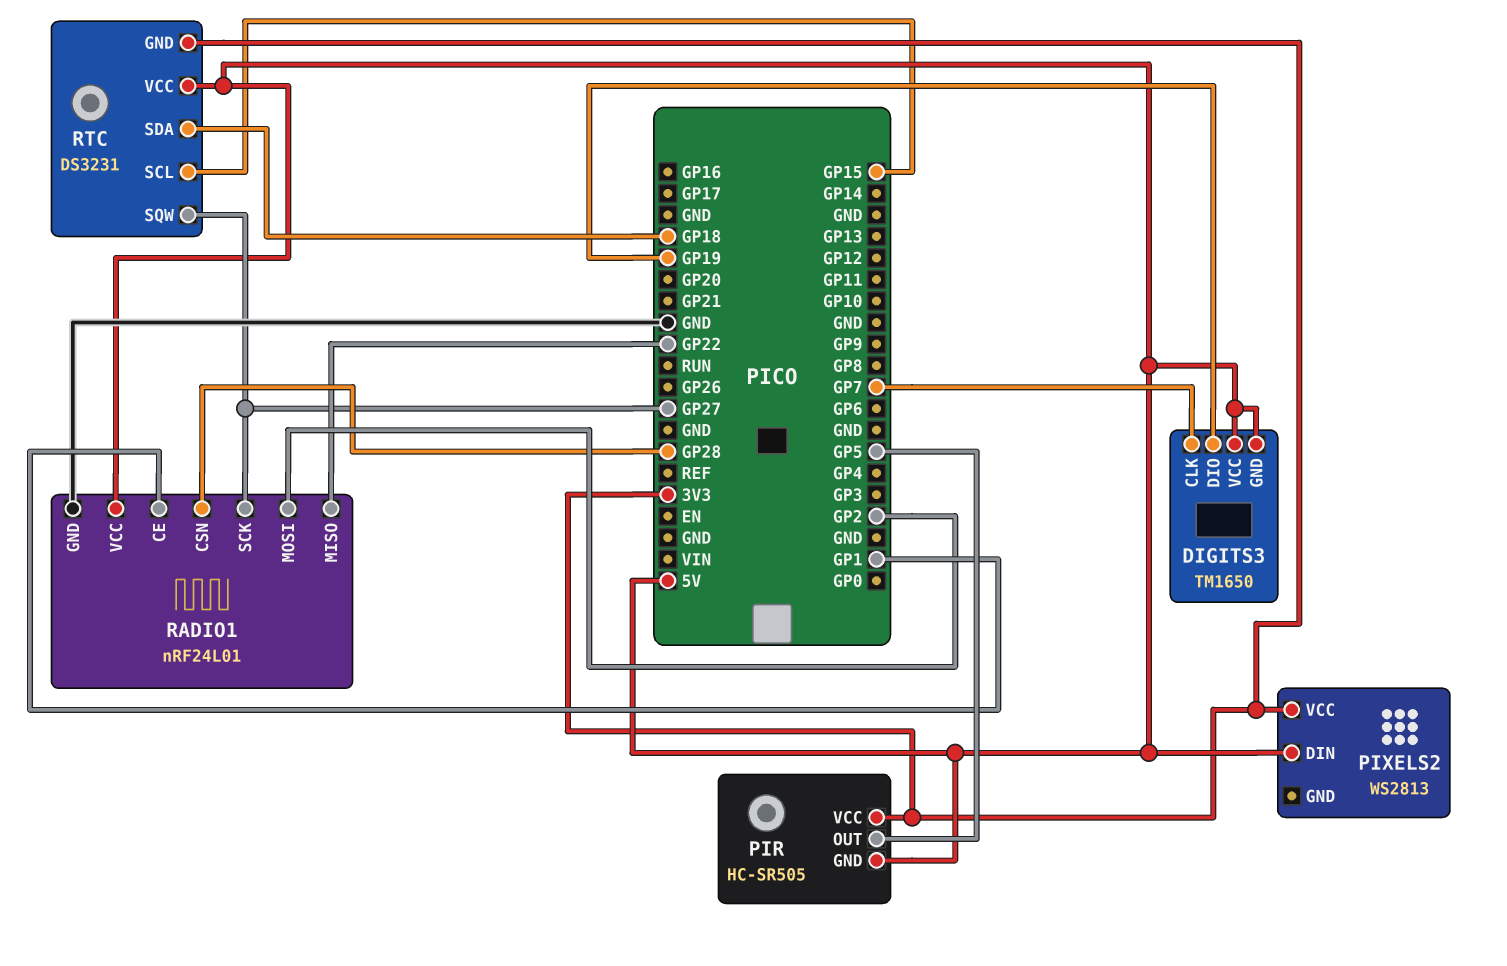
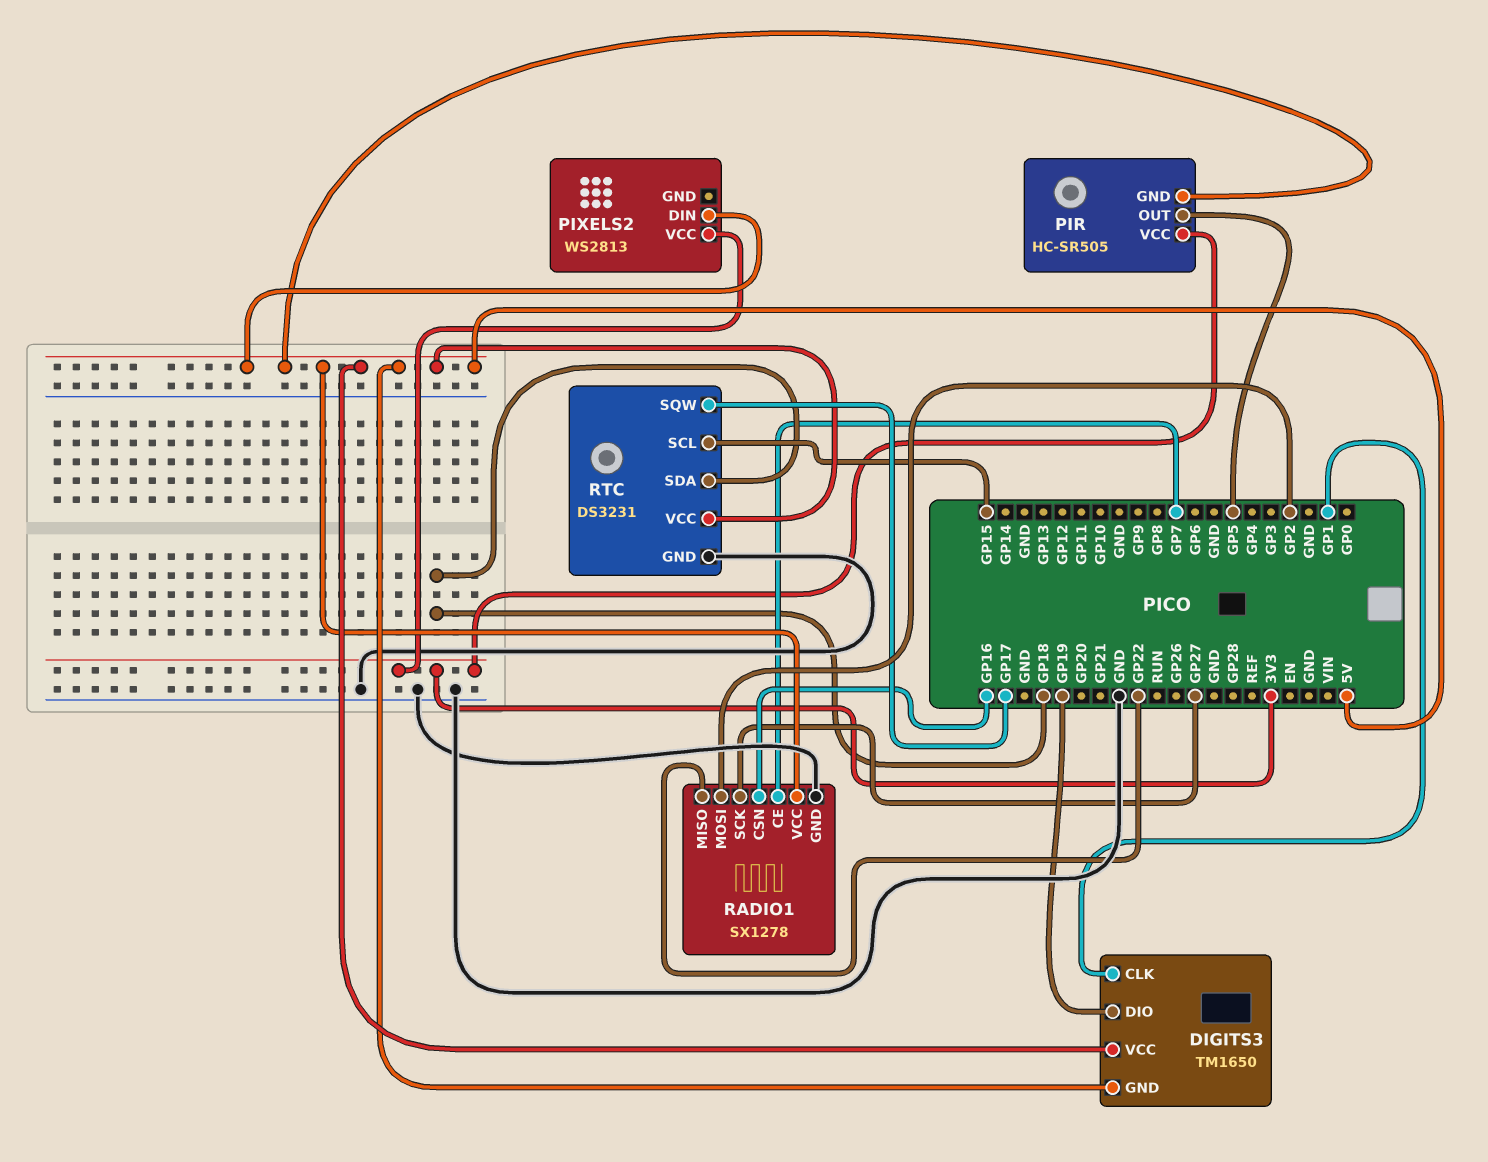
DIGITS3 pin CLK: GP7 -> GP1
RADIO1: nRF24L01 -> SX1278
RADIO1 pin CE: GP1 -> GP7
RADIO1 pin CSN: GP28 -> GP16
RTC pin GND: 3V3 -> GND
RTC pin SQW: GP27 -> GP17

